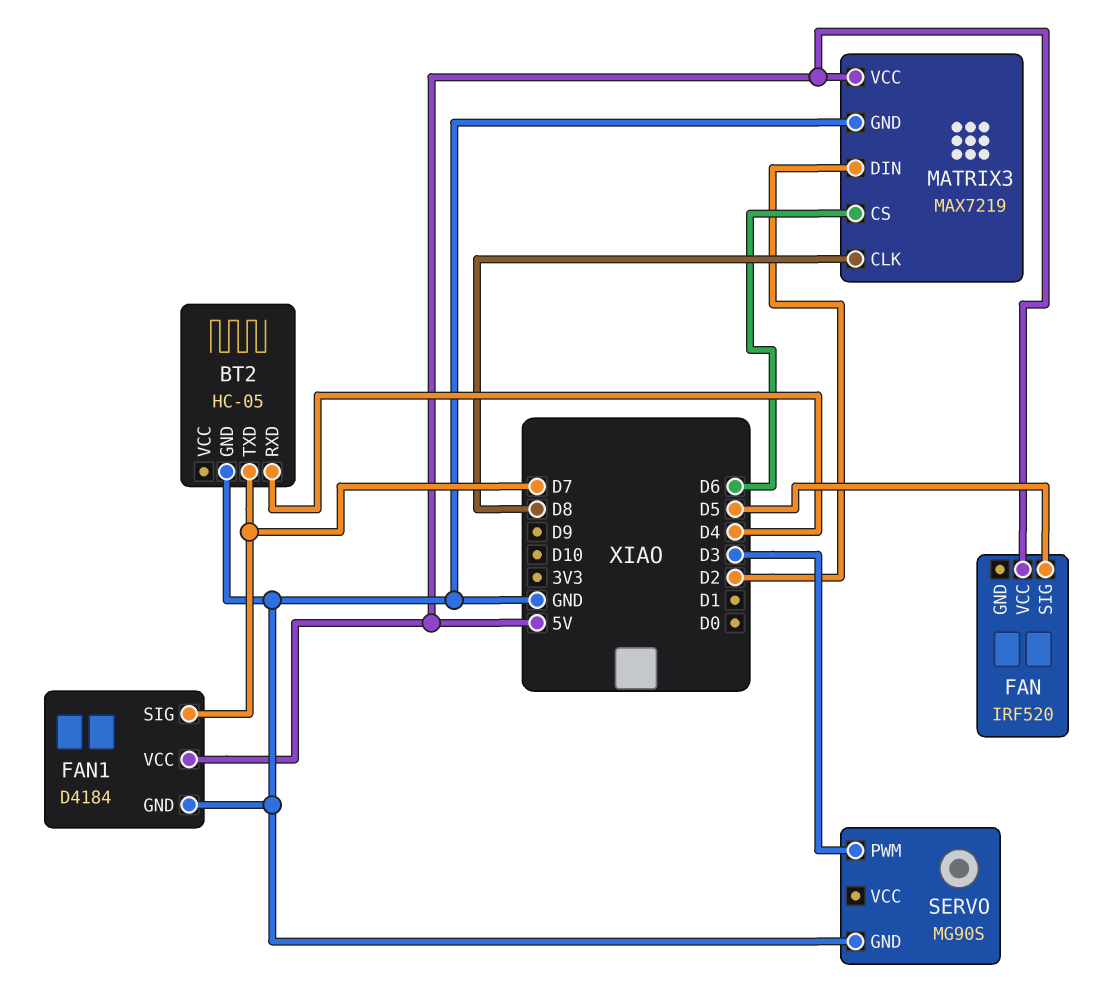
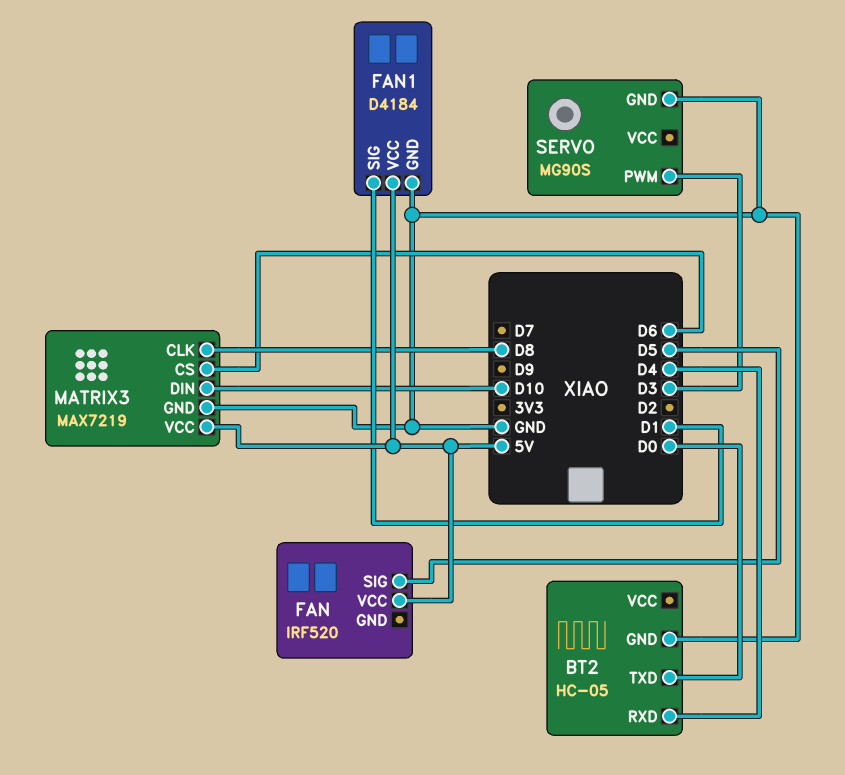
BT2 pin TXD: D7 -> D0
FAN1 pin SIG: D7 -> D1
MATRIX3 pin DIN: D2 -> D10

